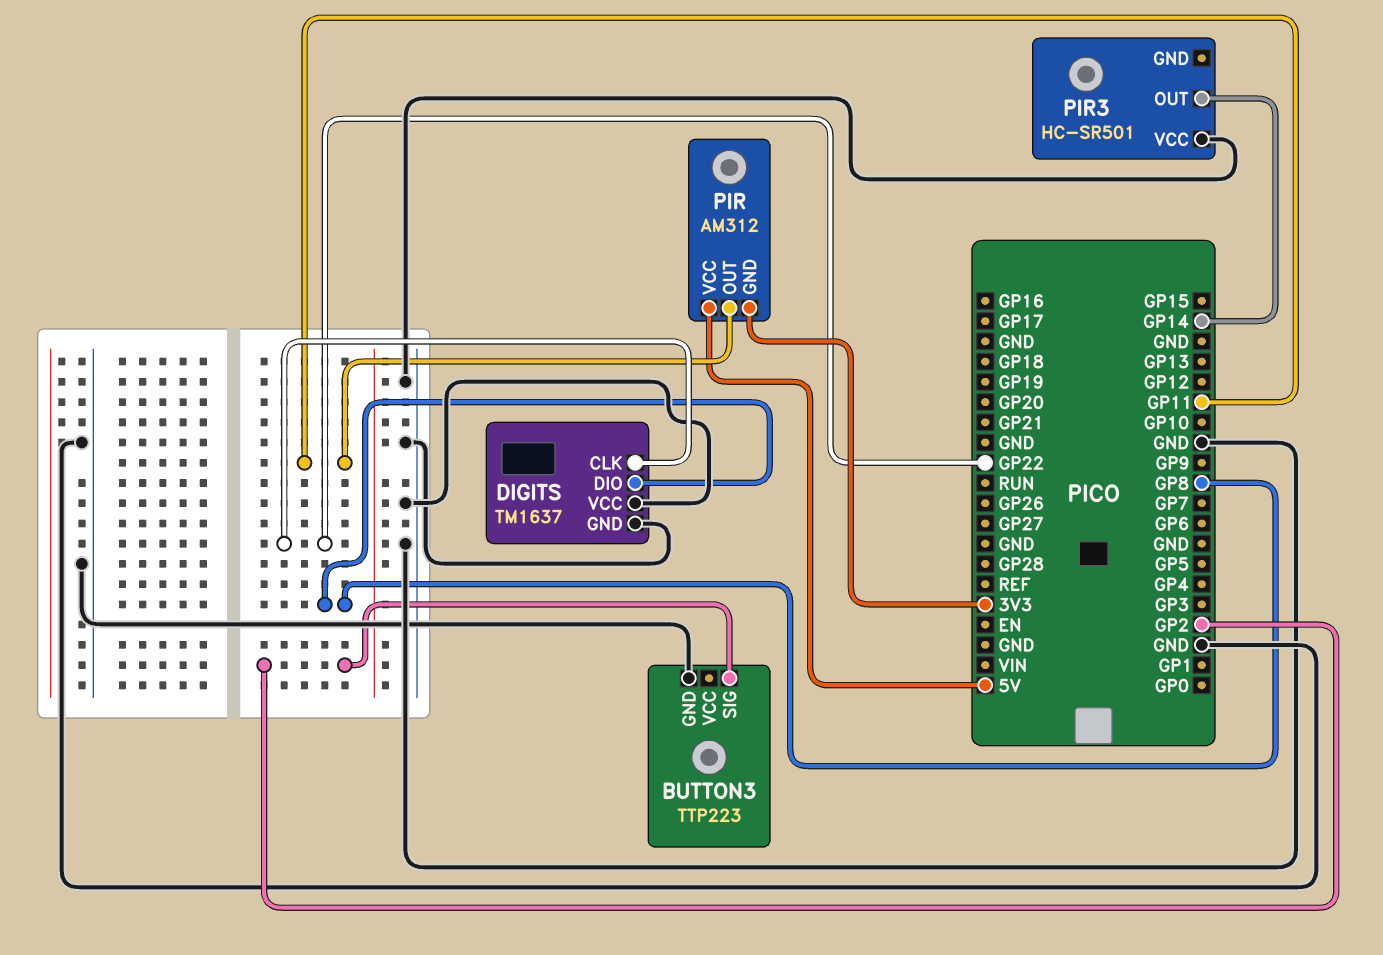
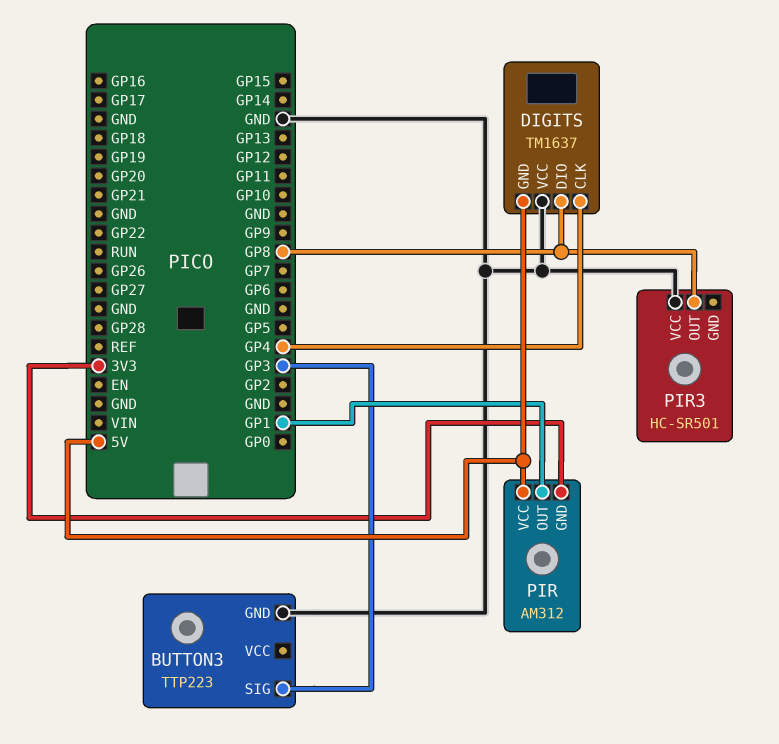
BUTTON3 pin SIG: GP2 -> GP3
DIGITS pin CLK: GP22 -> GP4
DIGITS pin GND: GND -> 5V
PIR pin OUT: GP11 -> GP1
PIR3 pin OUT: GP14 -> GP8

